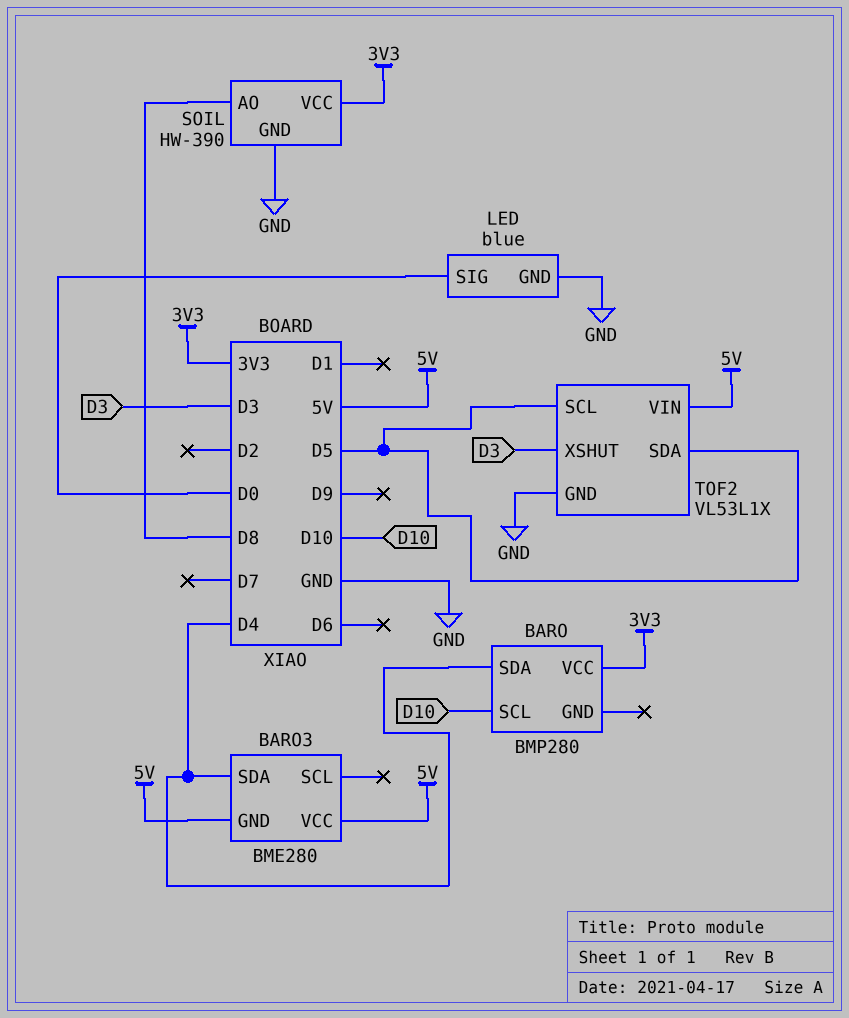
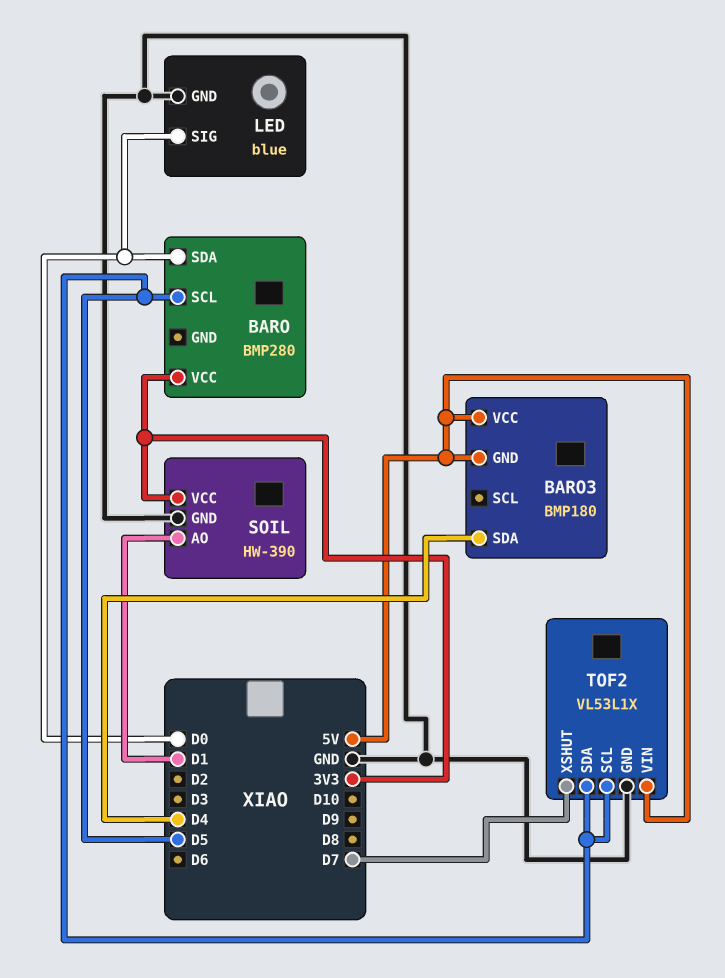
BARO pin SCL: D10 -> D5
BARO pin SDA: D4 -> D0
BARO3: BME280 -> BMP180
SOIL pin AO: D8 -> D1
TOF2 pin XSHUT: D3 -> D7

